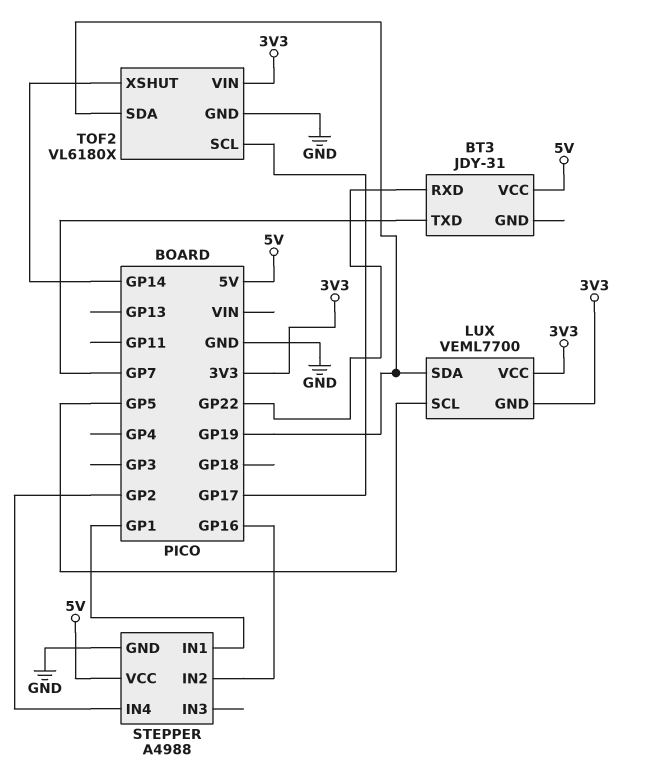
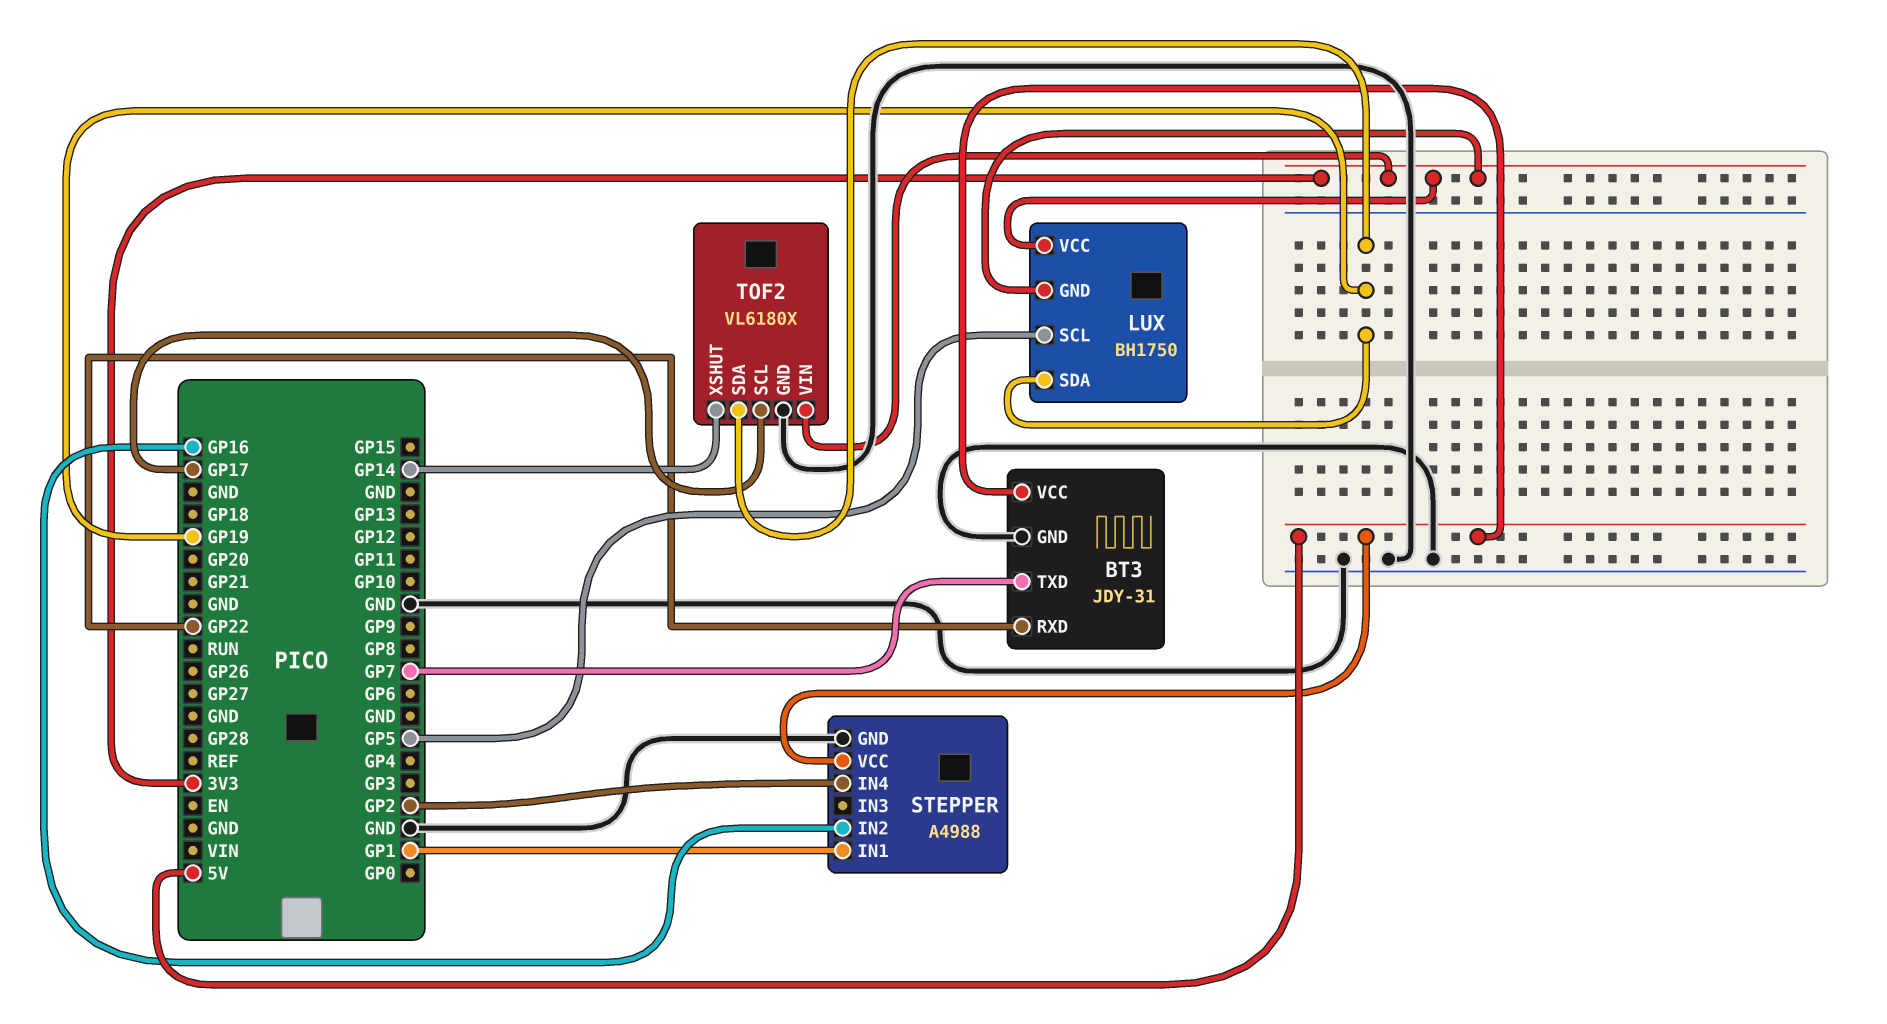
BT3 pin GND: none -> GND
LUX: VEML7700 -> BH1750

